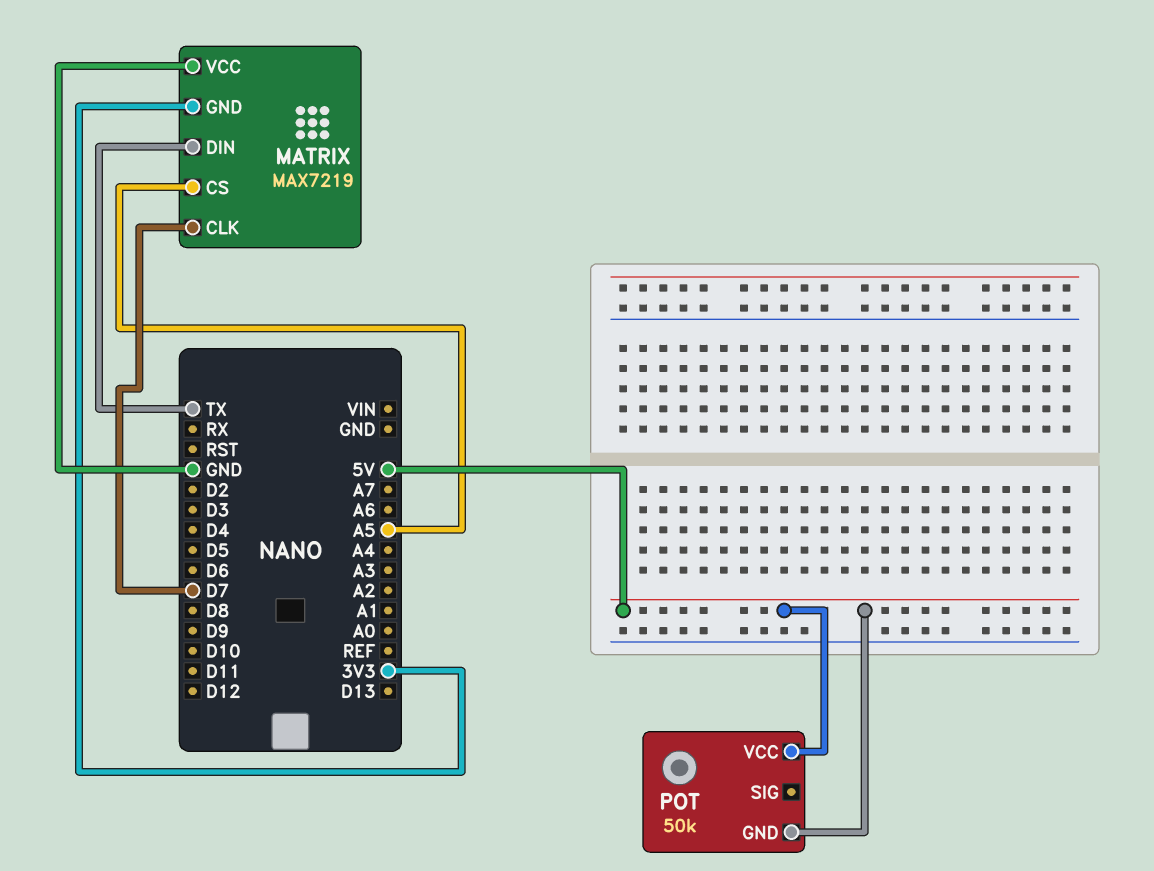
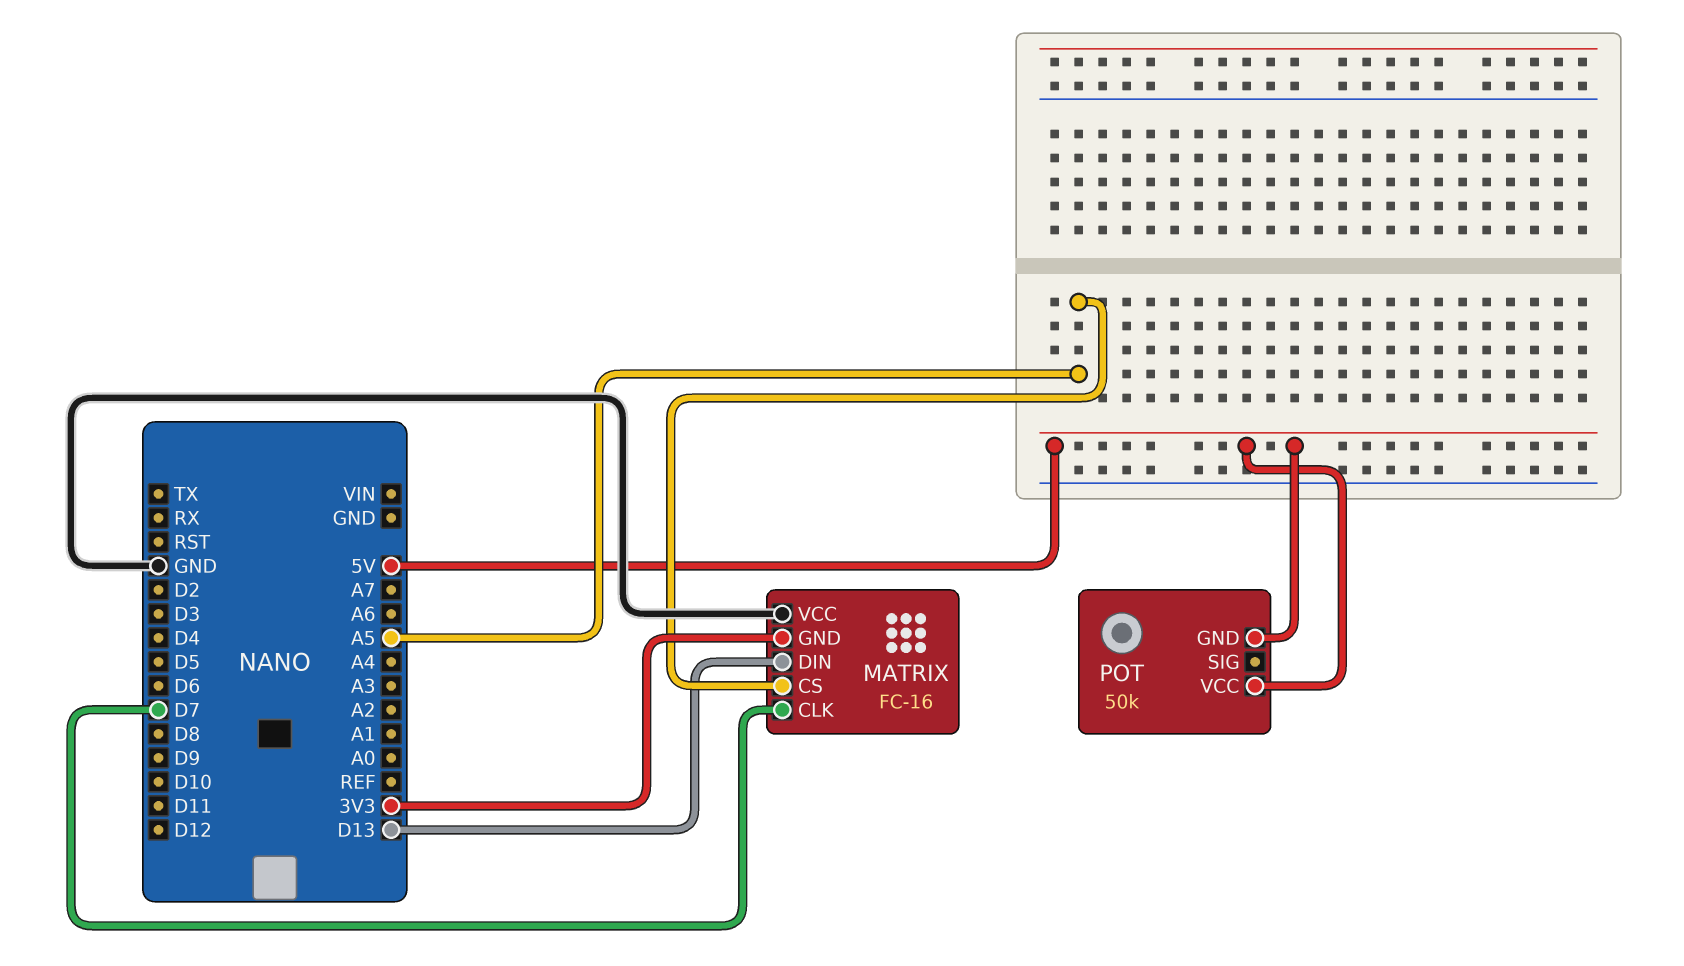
MATRIX: MAX7219 -> FC-16
MATRIX pin DIN: TX -> D13

